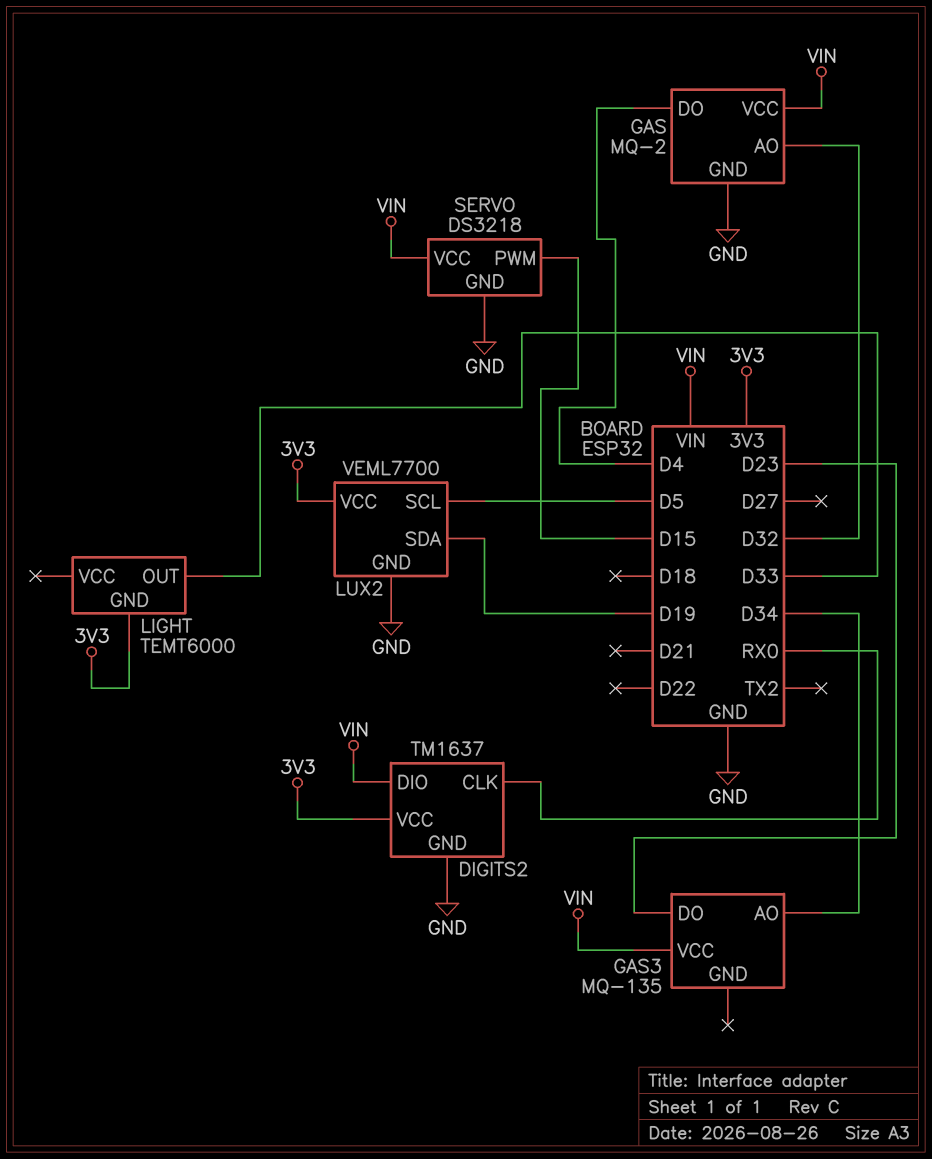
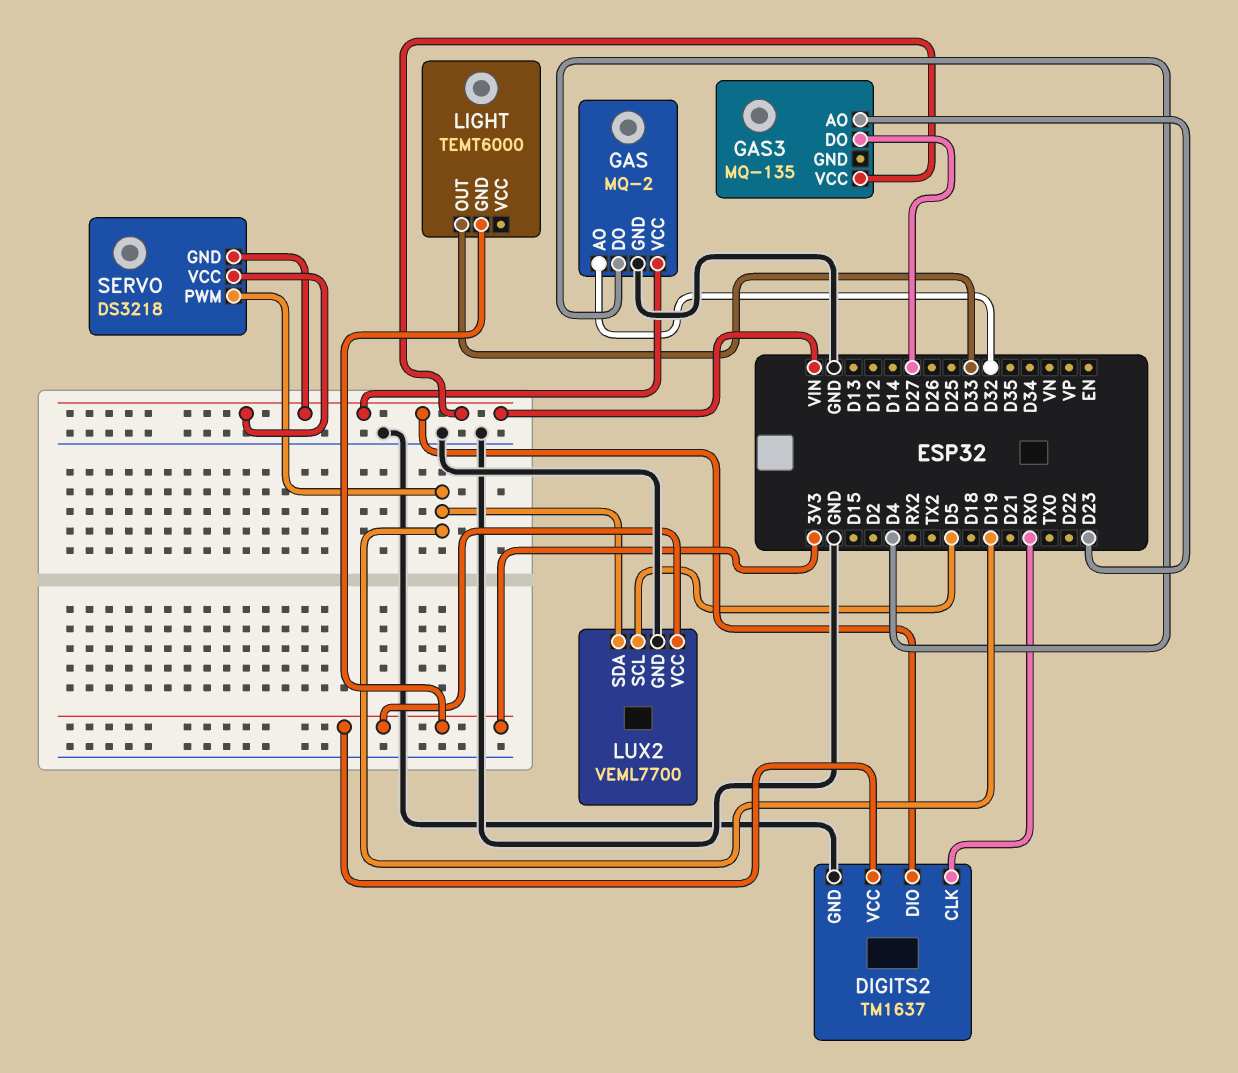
GAS3 pin AO: D34 -> D23
GAS3 pin DO: D23 -> D27
SERVO pin GND: GND -> VIN
SERVO pin PWM: D15 -> D19

